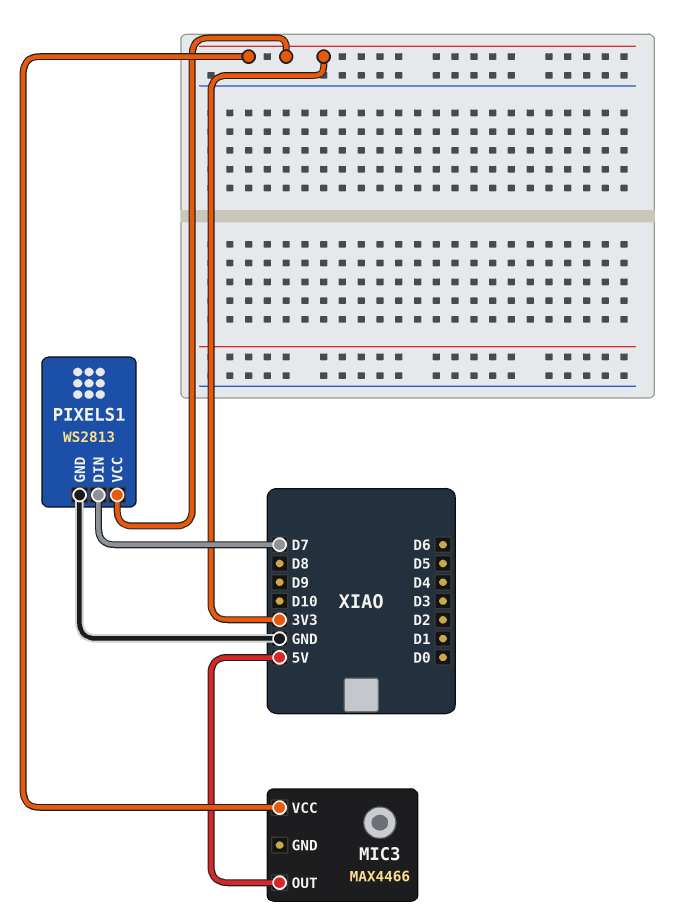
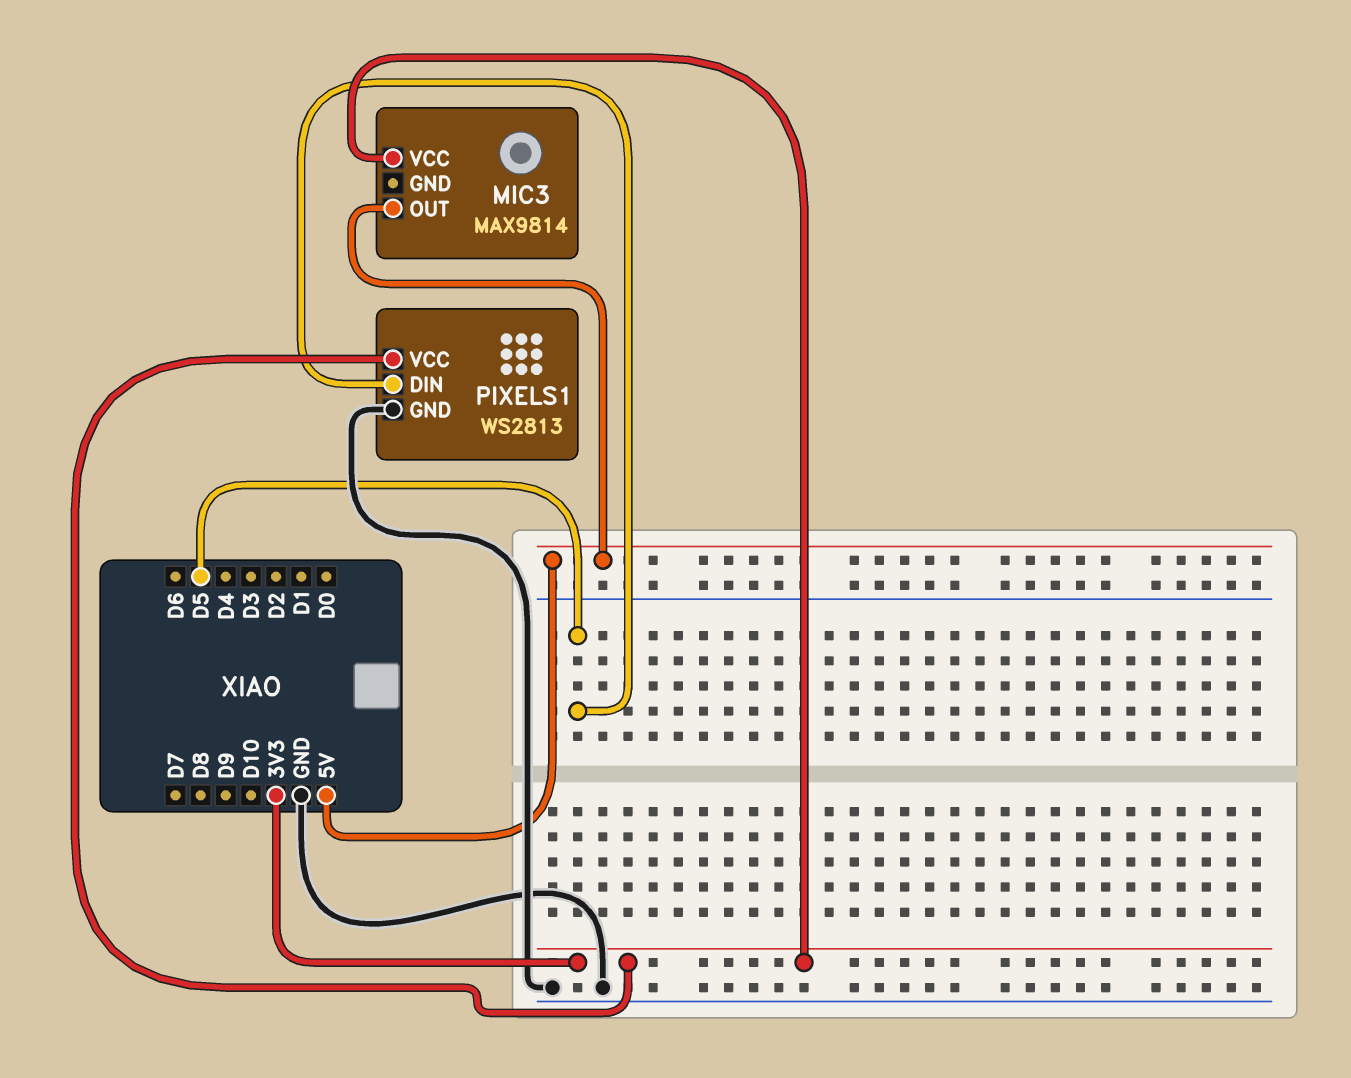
MIC3: MAX4466 -> MAX9814
PIXELS1 pin DIN: D7 -> D5

